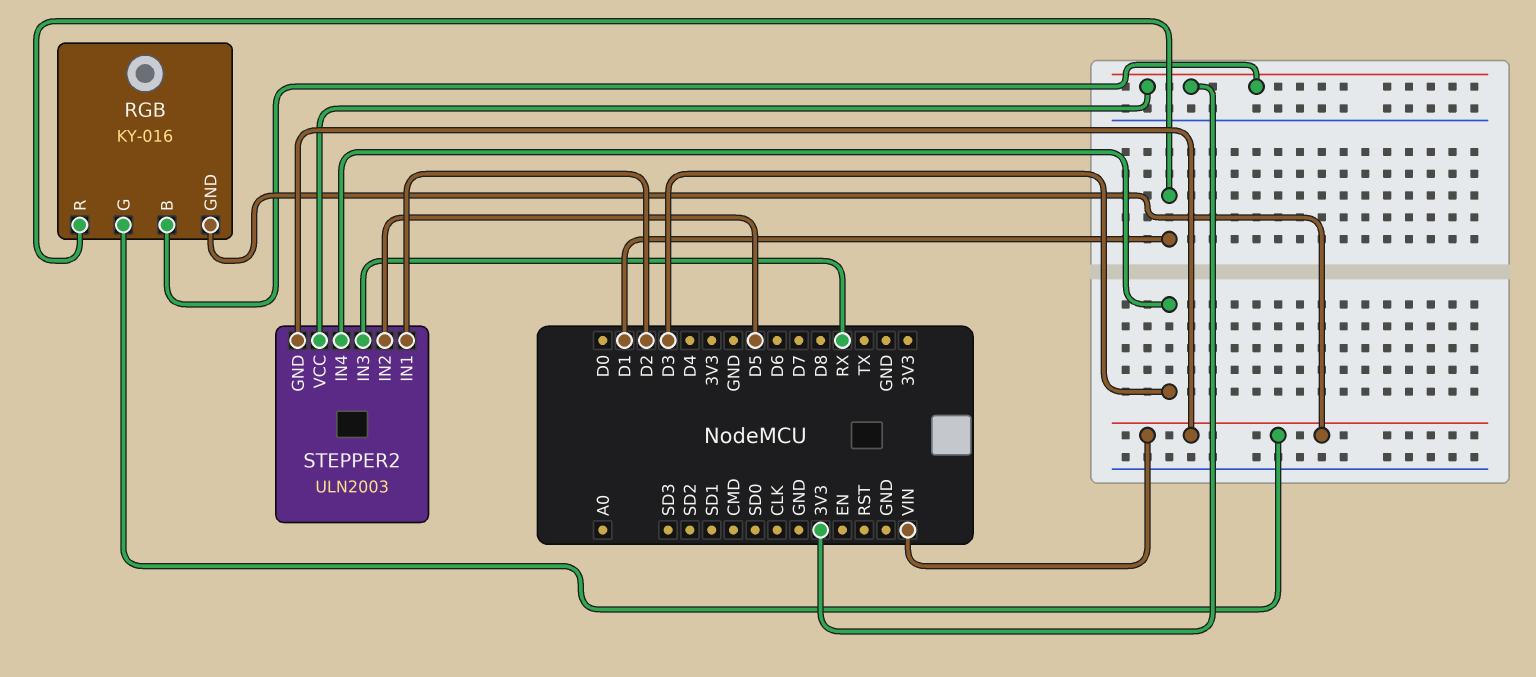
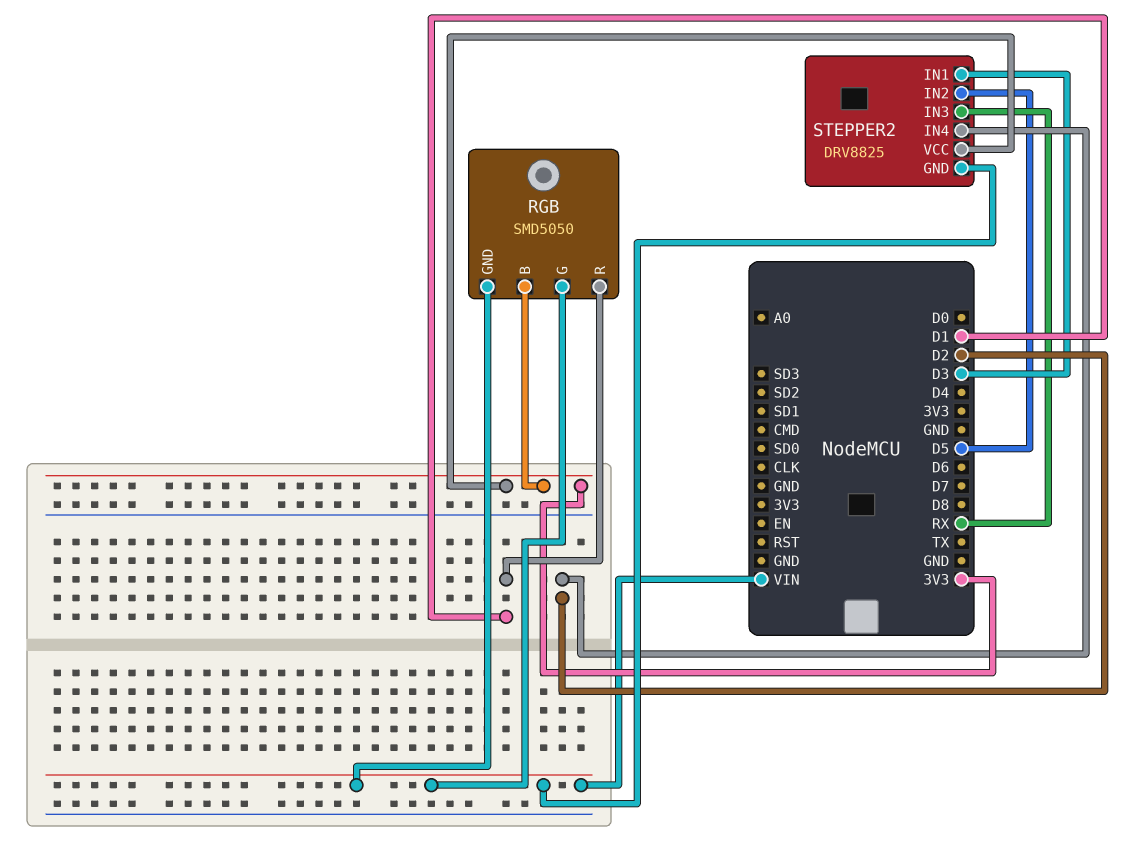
RGB: KY-016 -> SMD5050
STEPPER2: ULN2003 -> DRV8825
STEPPER2 pin IN1: D2 -> D3
STEPPER2 pin IN4: D3 -> D2

